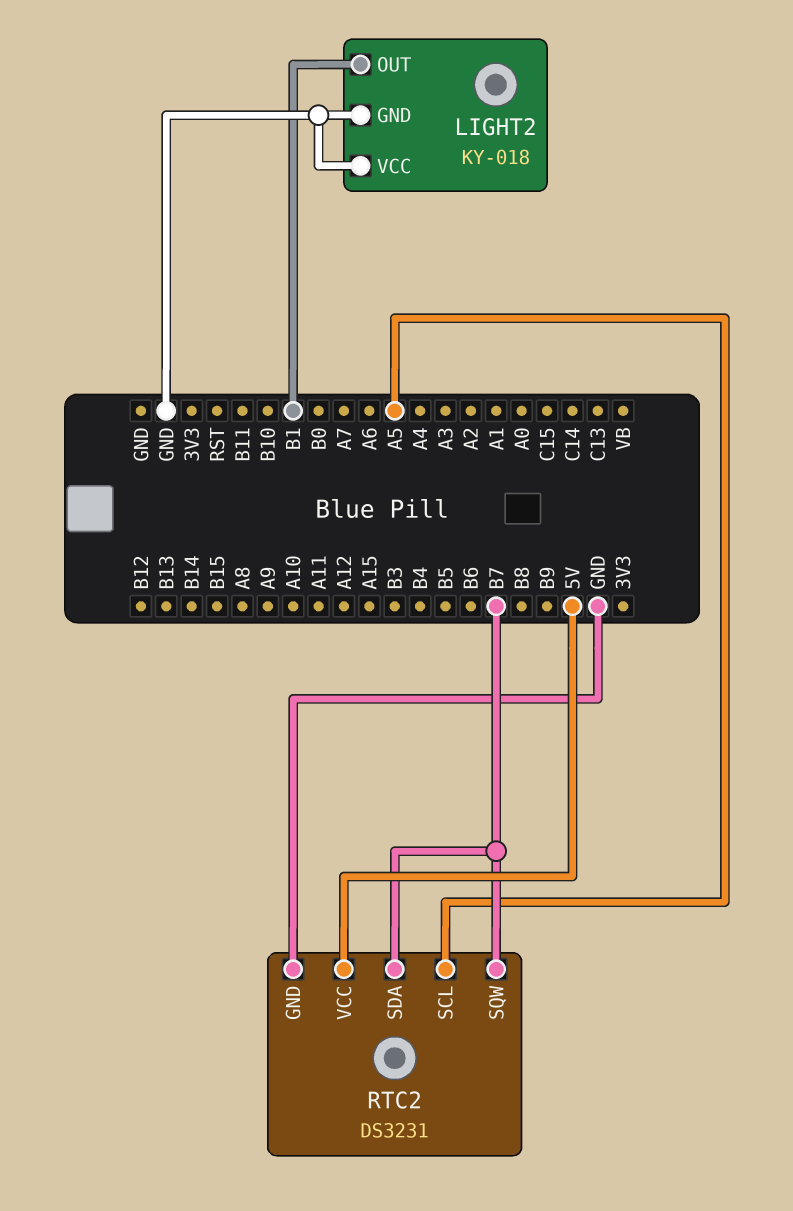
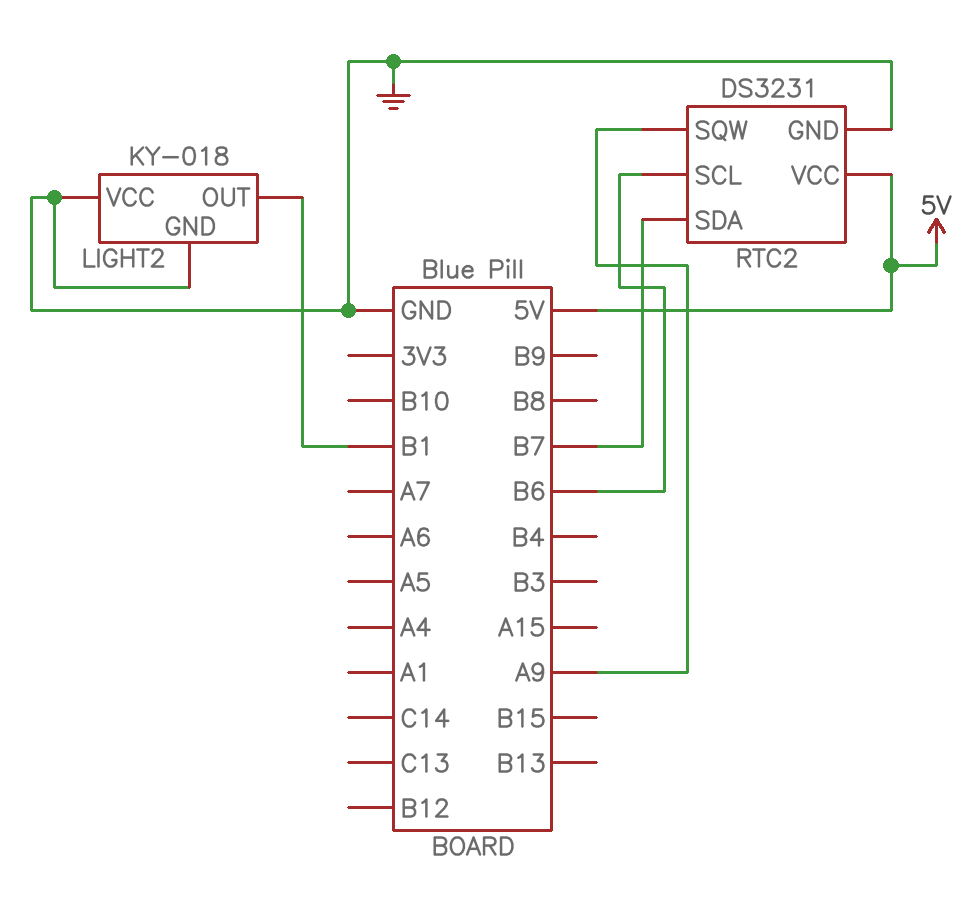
RTC2 pin SCL: A5 -> B6
RTC2 pin SQW: B7 -> A9

